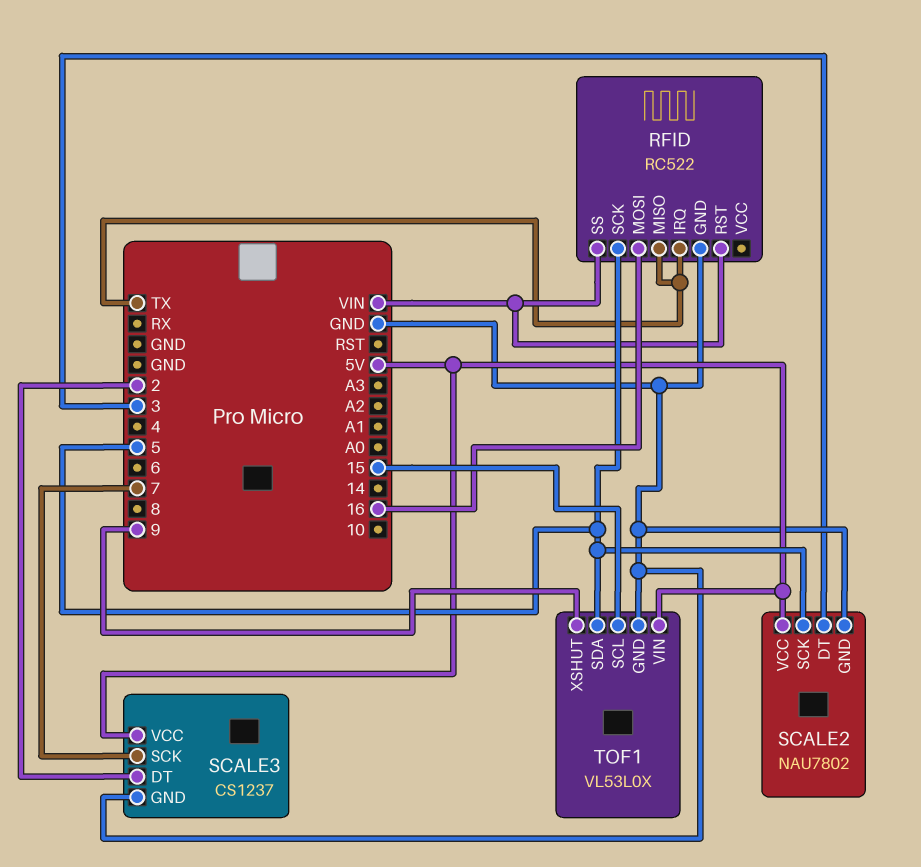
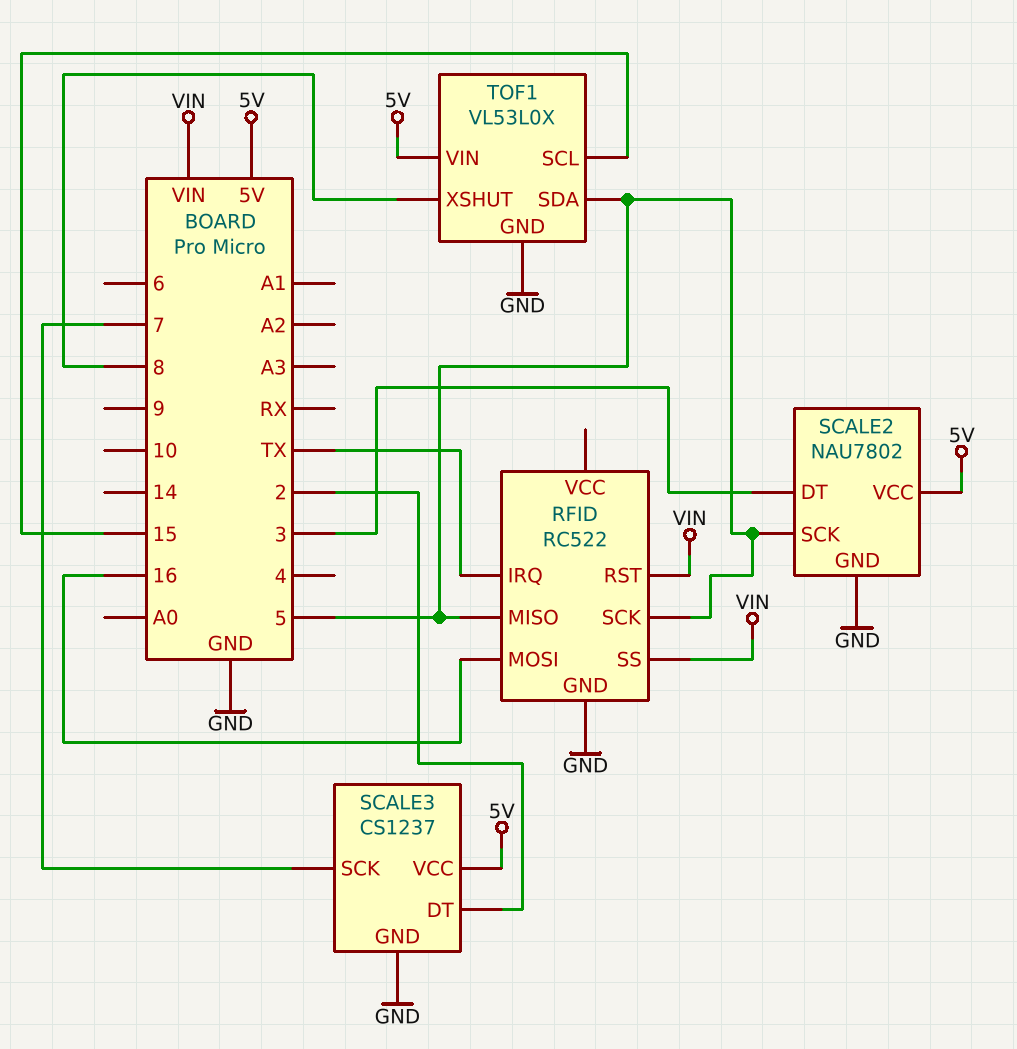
RFID pin MISO: TX -> 5
TOF1 pin XSHUT: 9 -> 8

